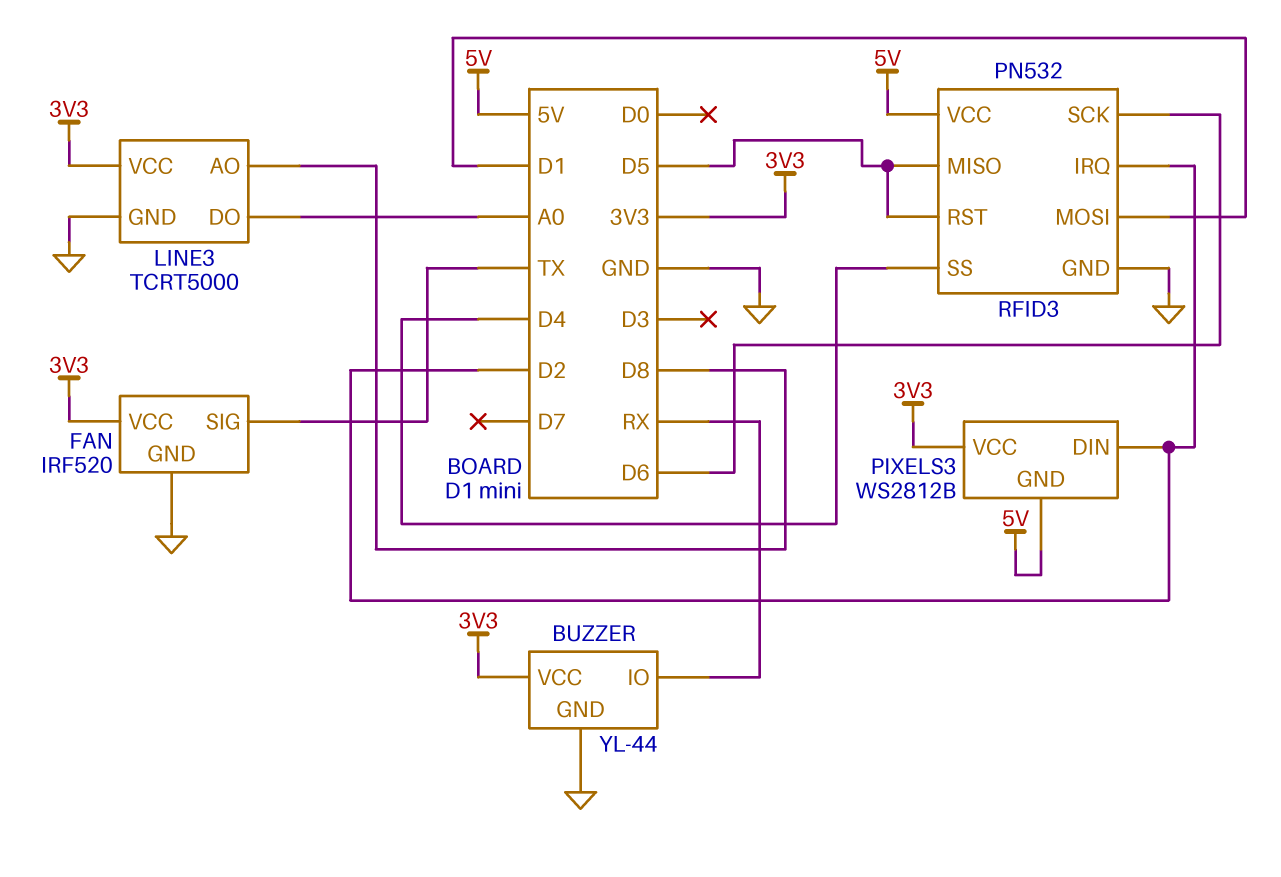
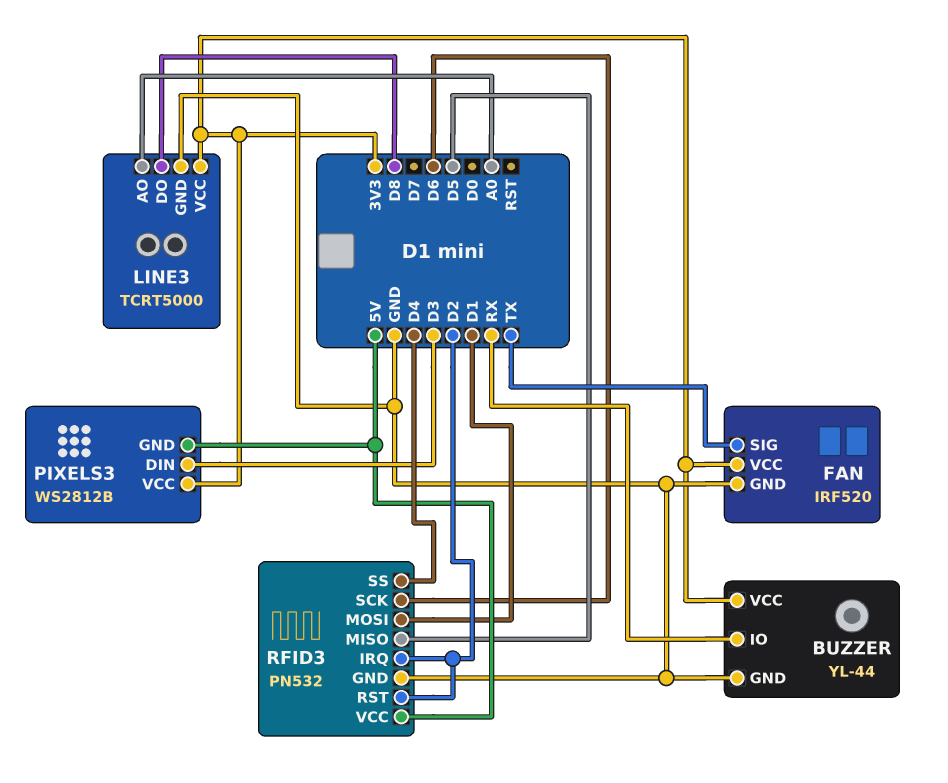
LINE3 pin AO: D8 -> A0
LINE3 pin DO: A0 -> D8
PIXELS3 pin DIN: D2 -> D3
RFID3 pin RST: D5 -> D2

